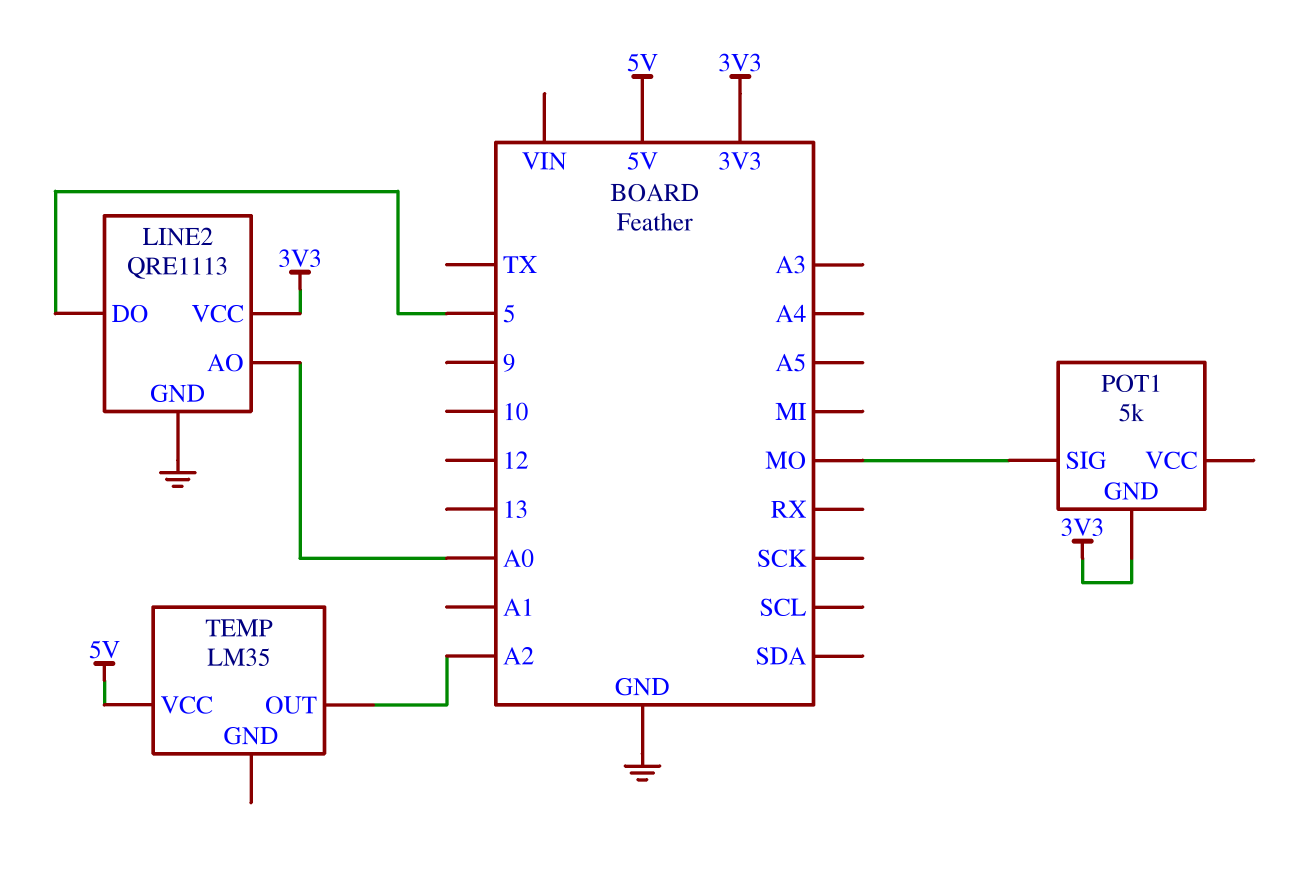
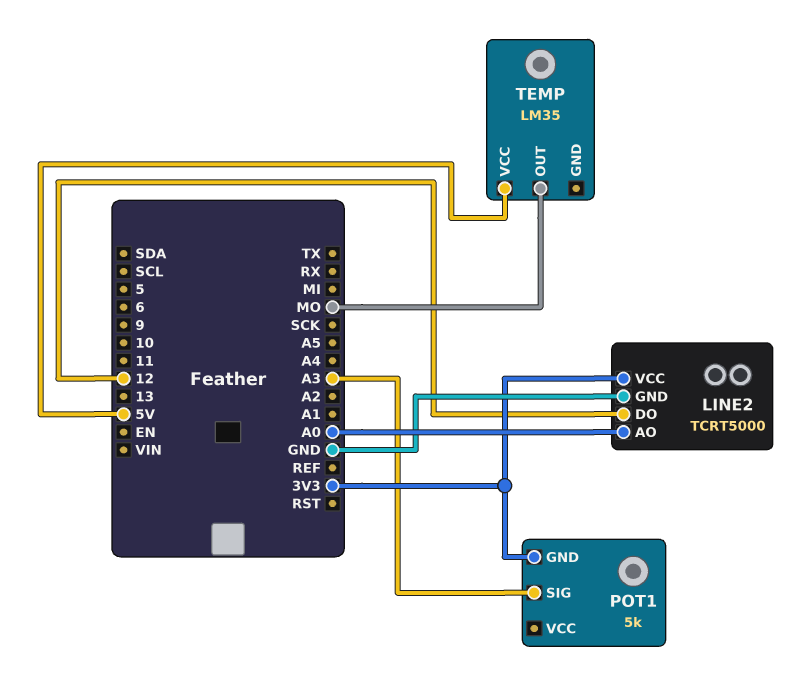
LINE2: QRE1113 -> TCRT5000
LINE2 pin DO: 5 -> 12
POT1 pin SIG: MO -> A3
TEMP pin OUT: A2 -> MO

